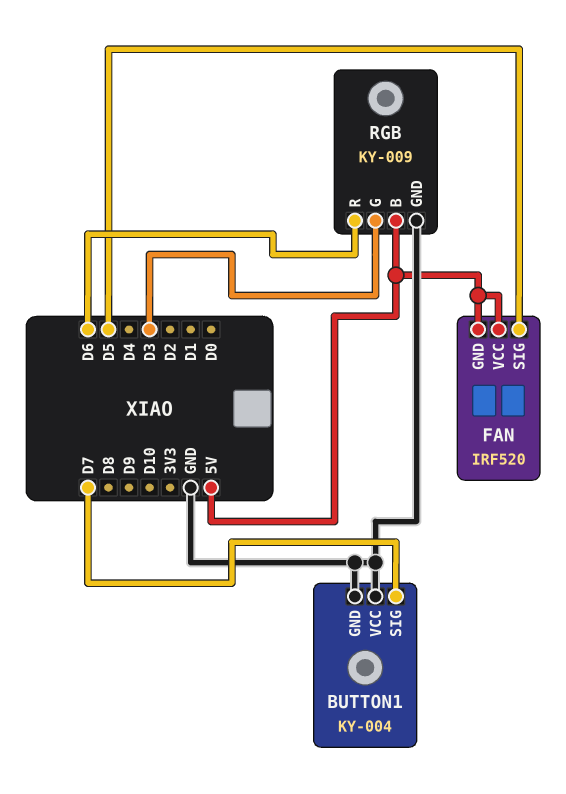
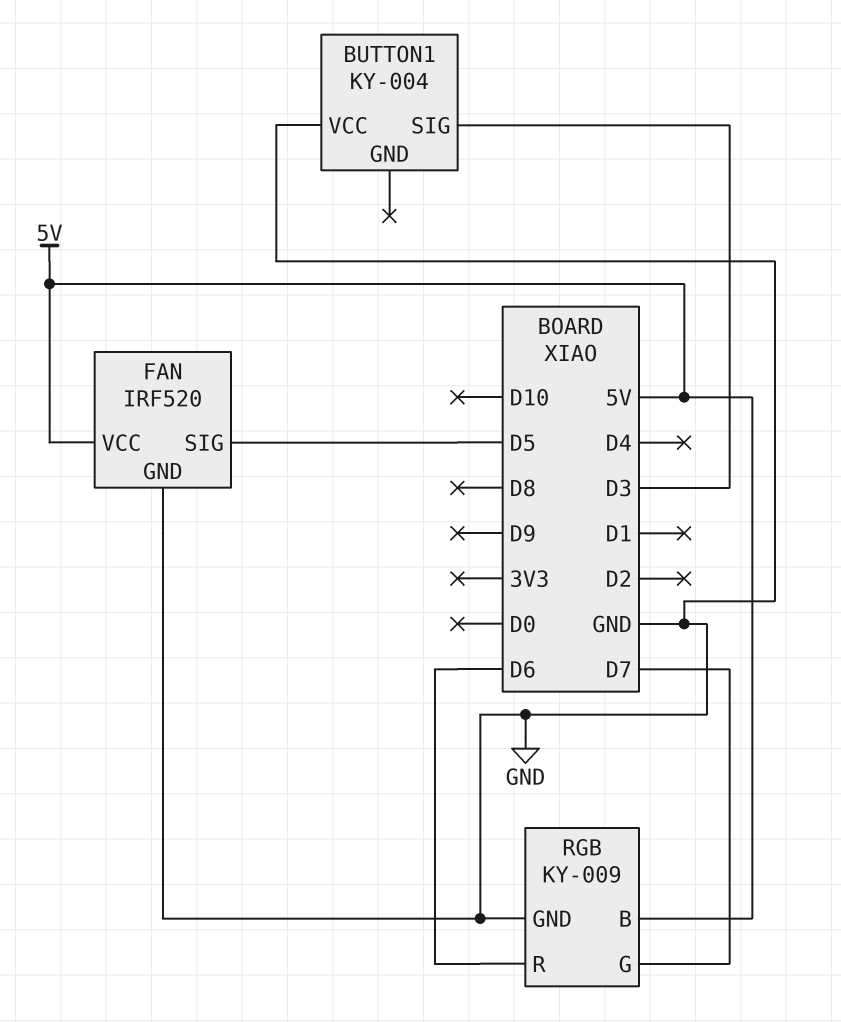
BUTTON1 pin GND: GND -> none
BUTTON1 pin SIG: D7 -> D3
FAN pin GND: 5V -> GND
RGB pin G: D3 -> D7

